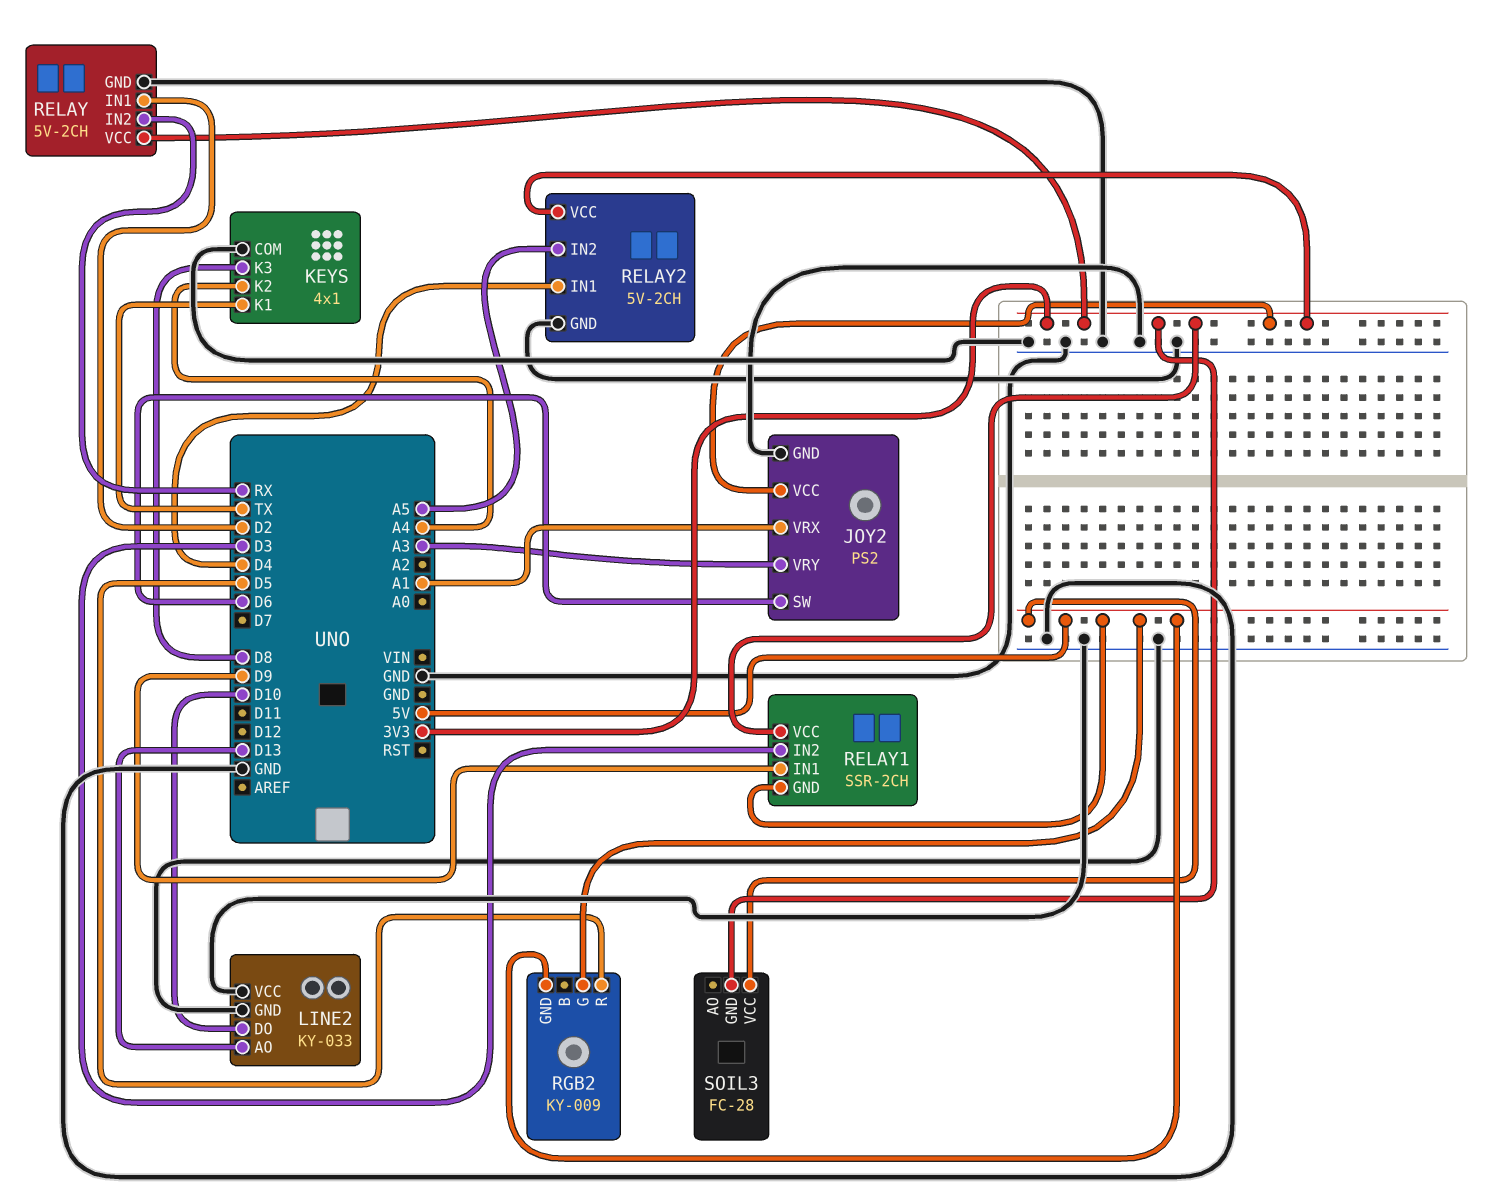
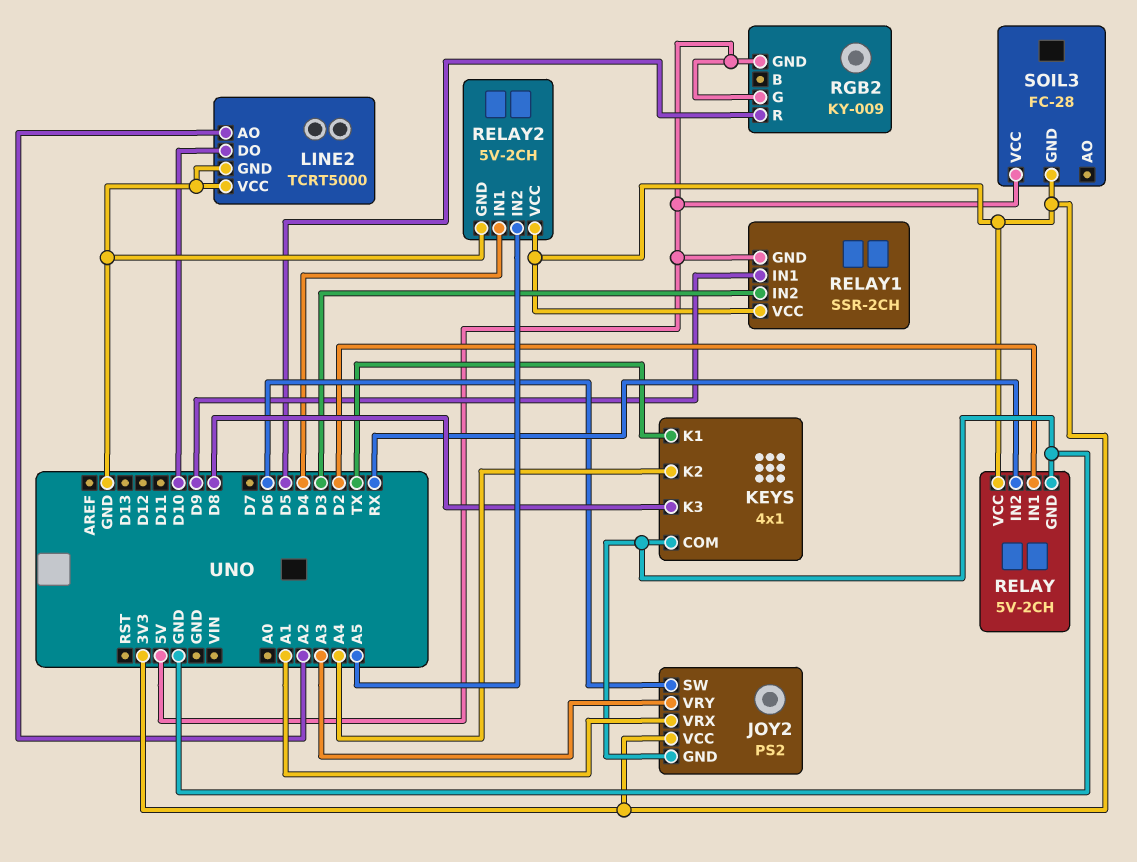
LINE2: KY-033 -> TCRT5000
LINE2 pin AO: D13 -> A2

